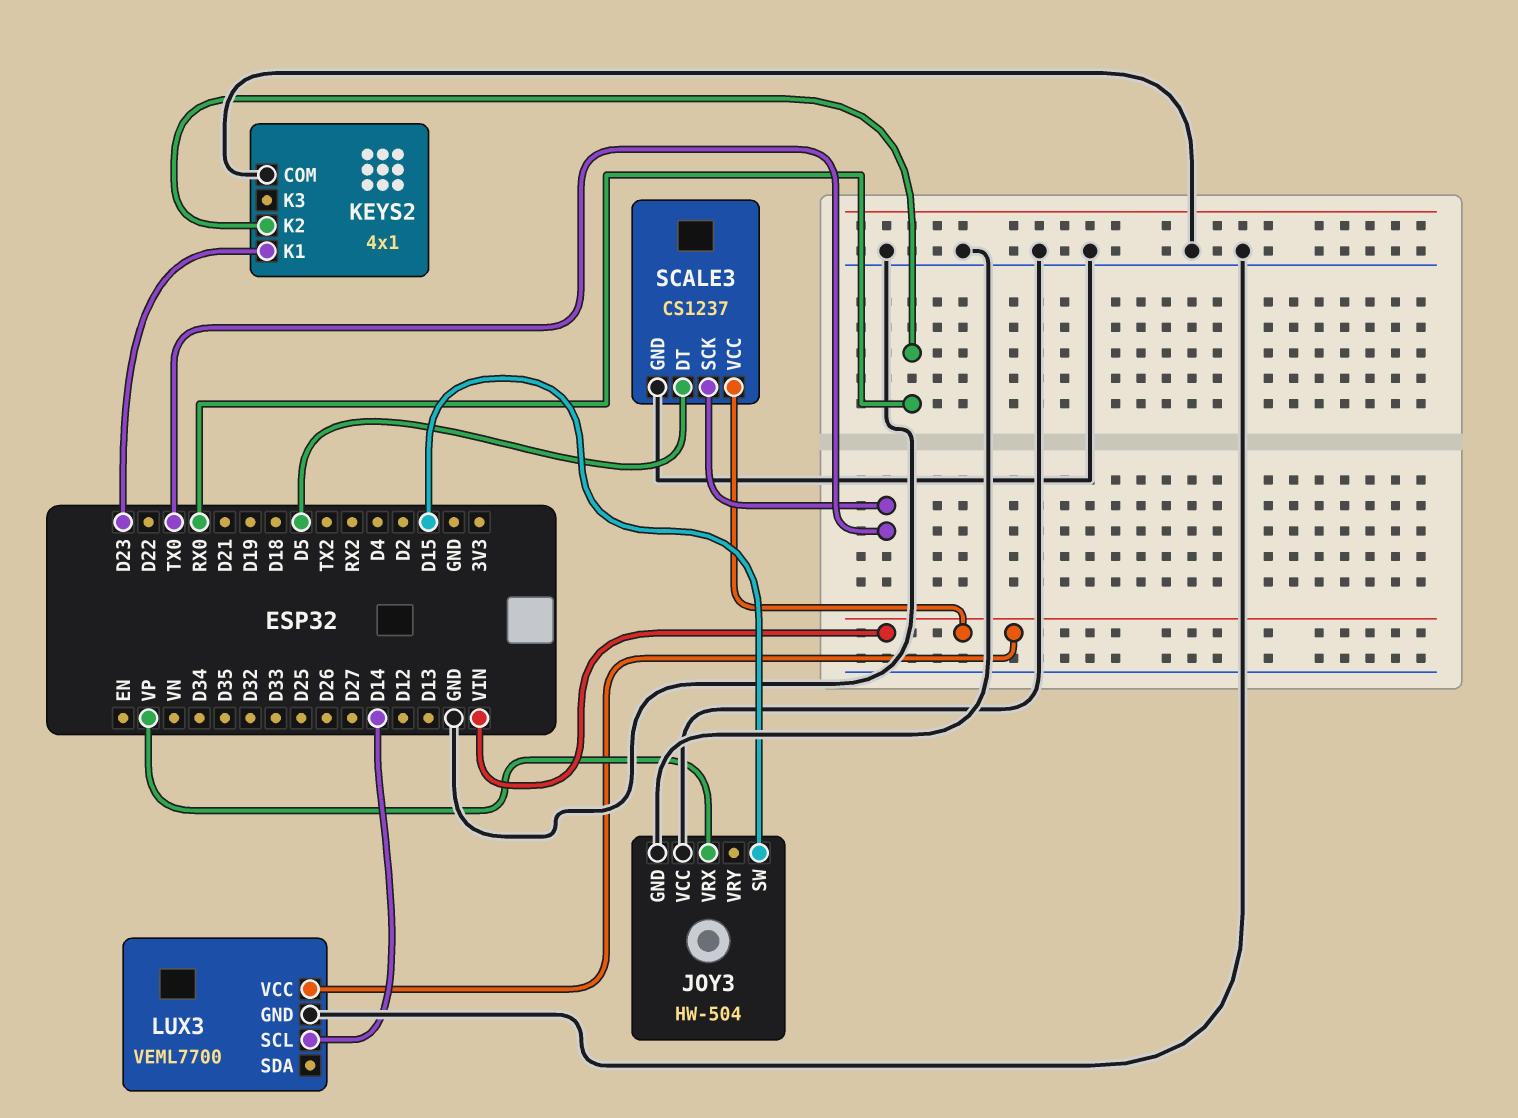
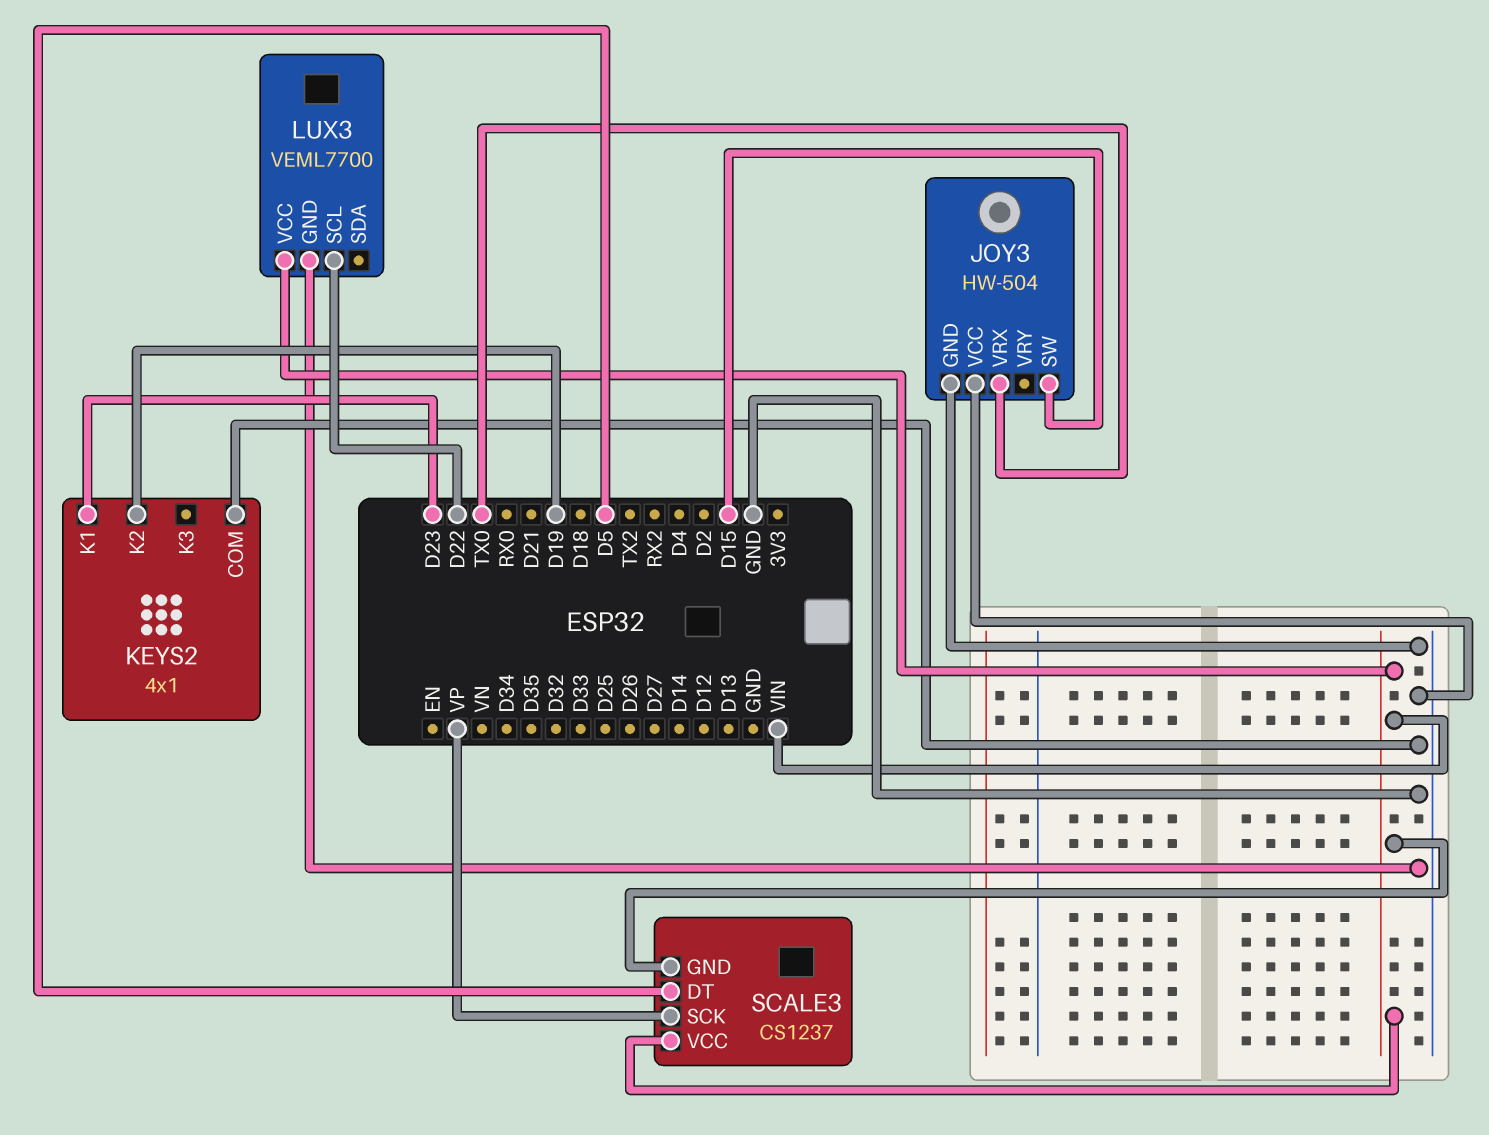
JOY3 pin VRX: VP -> TX0
KEYS2 pin K2: RX0 -> D19
LUX3 pin SCL: D14 -> D22
SCALE3 pin GND: GND -> VIN
SCALE3 pin SCK: TX0 -> VP

